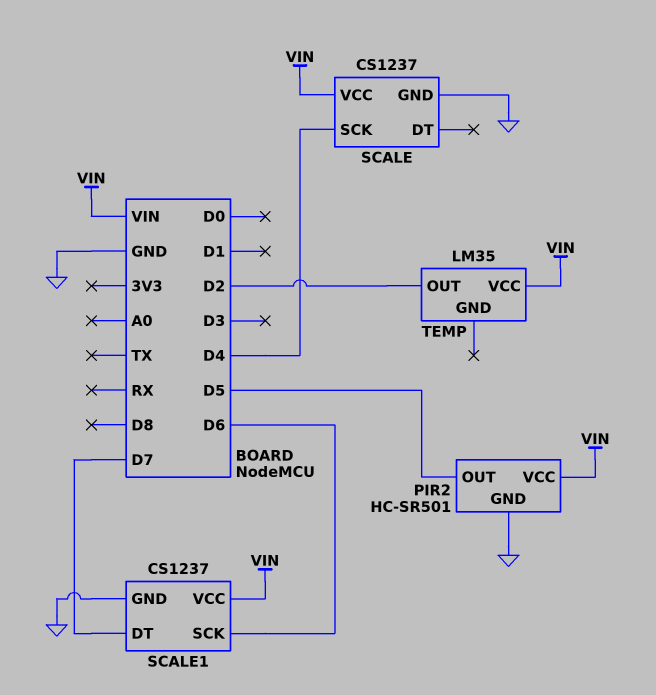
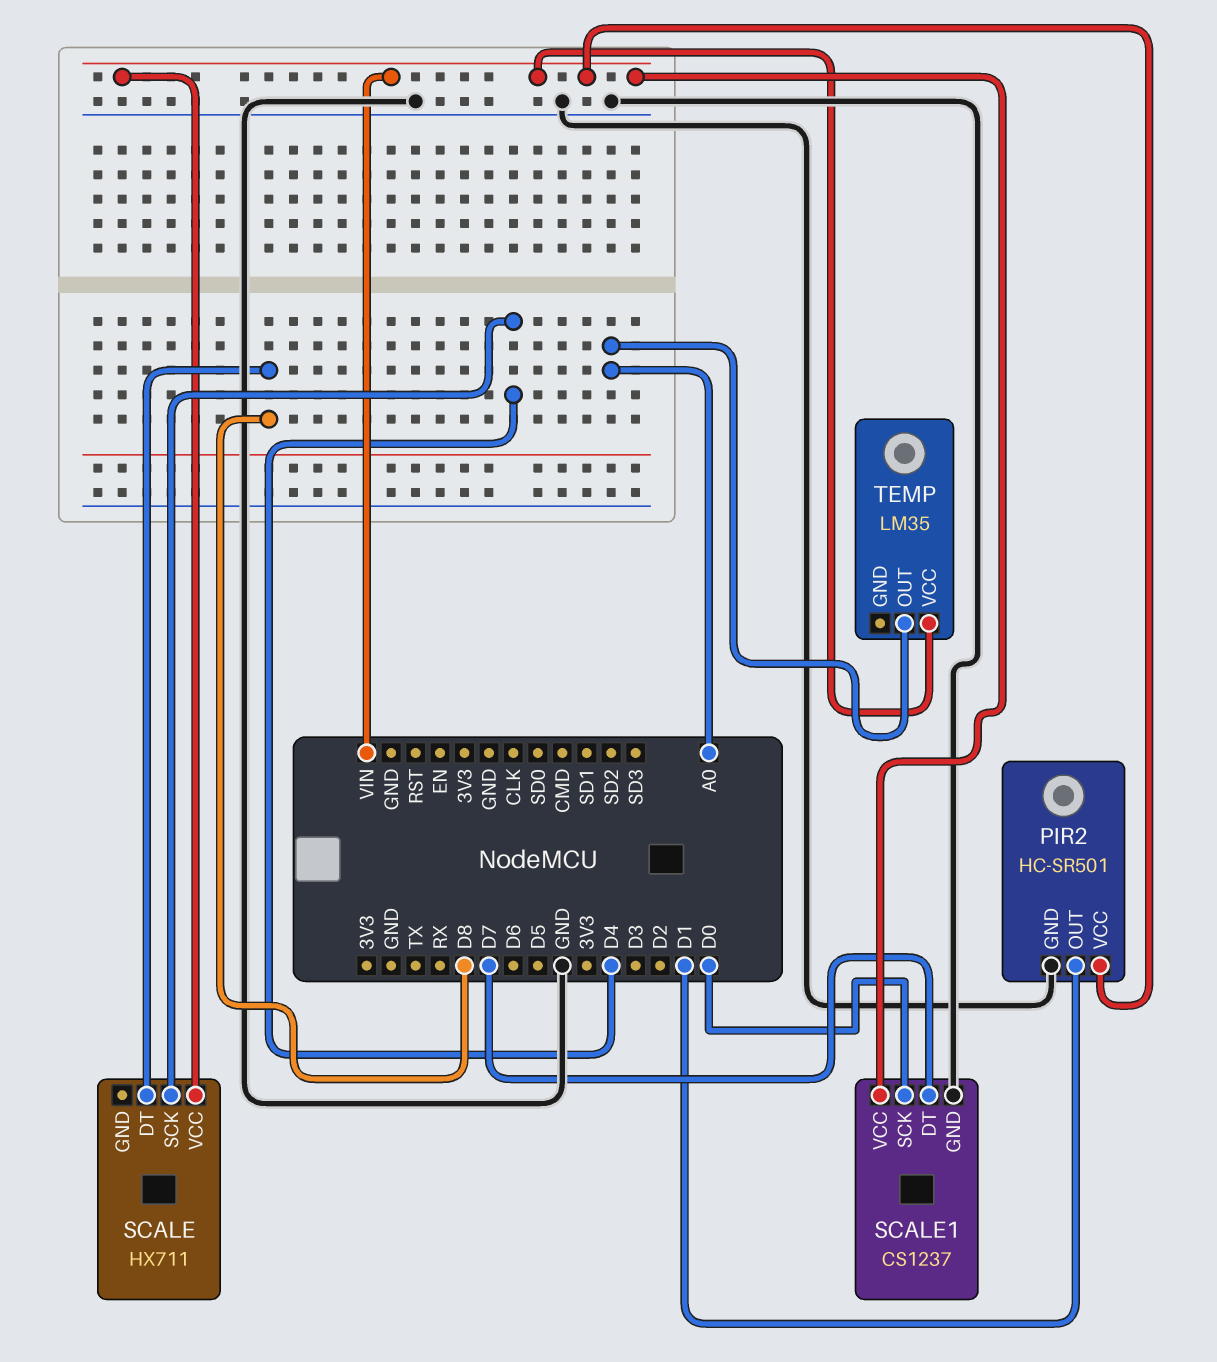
PIR2 pin OUT: D5 -> D1
SCALE: CS1237 -> HX711
SCALE pin DT: none -> D8
SCALE pin GND: GND -> none
SCALE1 pin SCK: D6 -> D0
TEMP pin OUT: D2 -> A0

